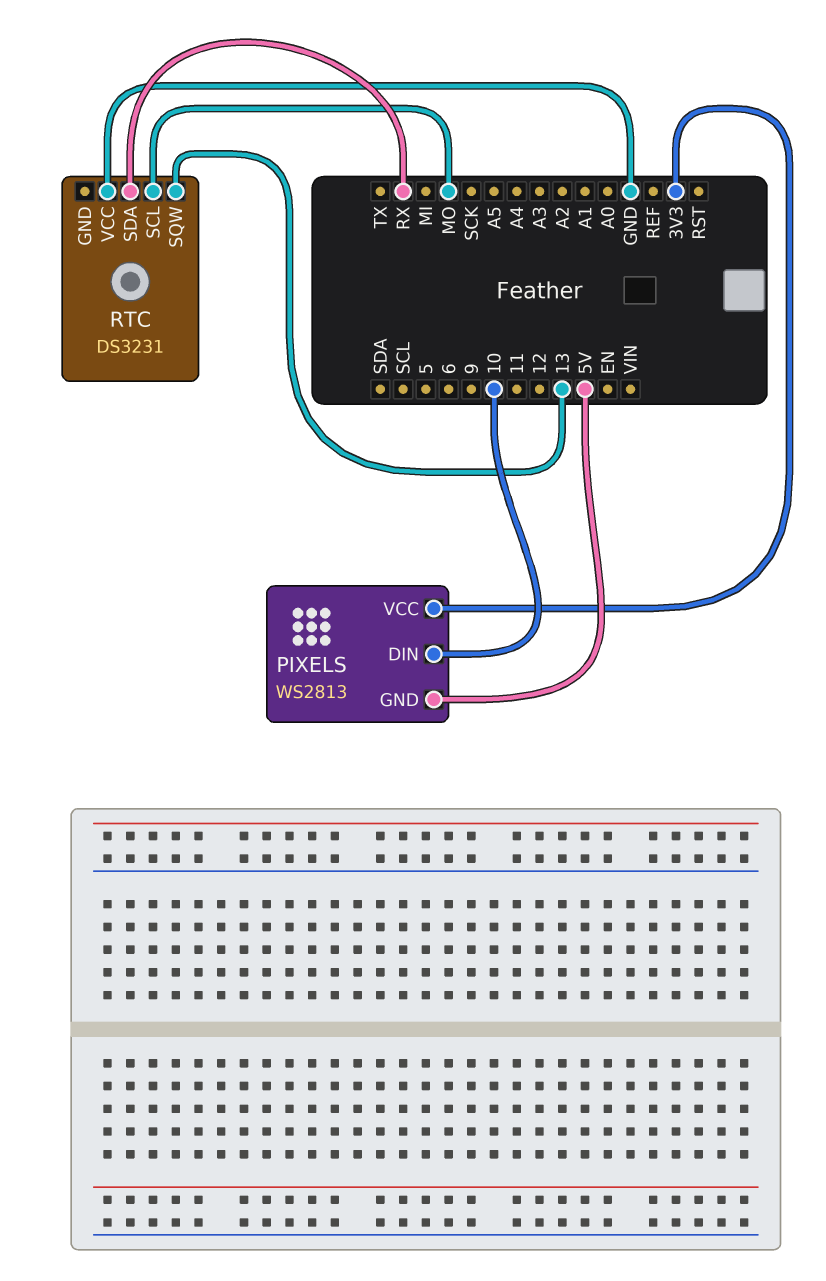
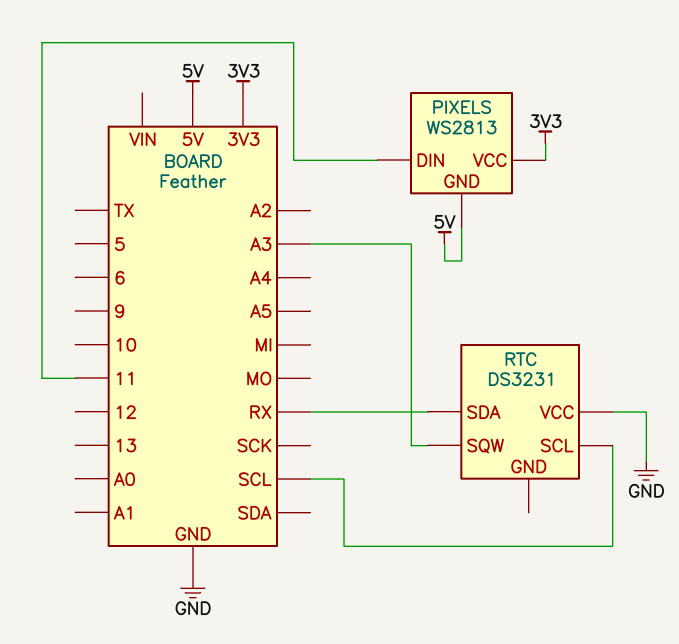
PIXELS pin DIN: 10 -> 11
RTC pin SCL: MO -> SCL
RTC pin SQW: 13 -> A3

